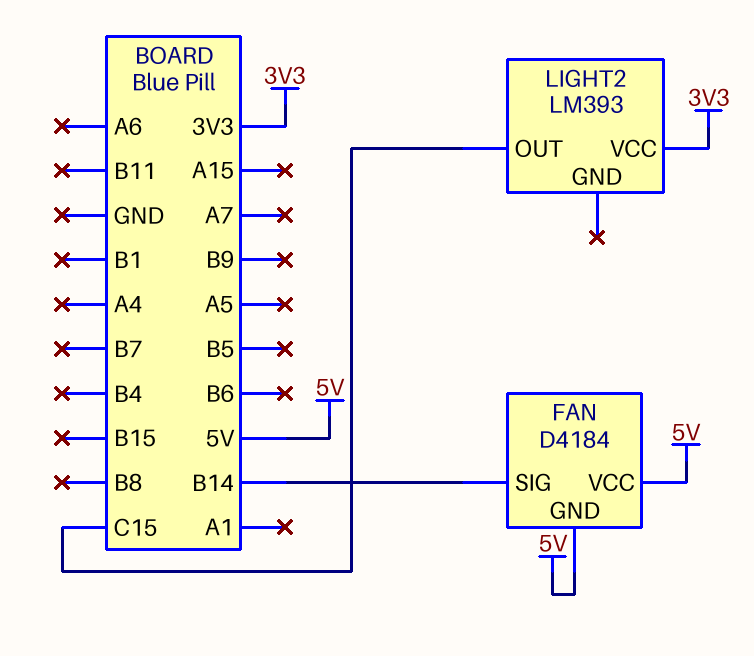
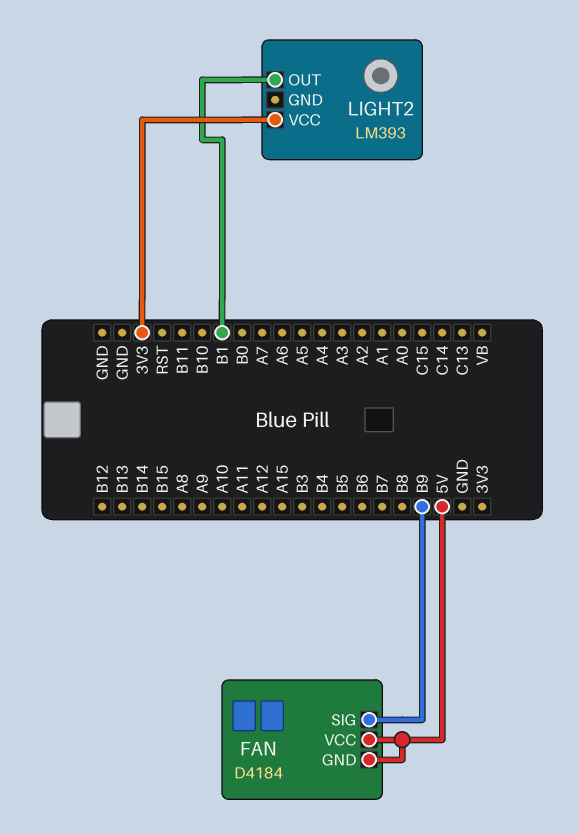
FAN pin SIG: B14 -> B9
LIGHT2 pin OUT: C15 -> B1

